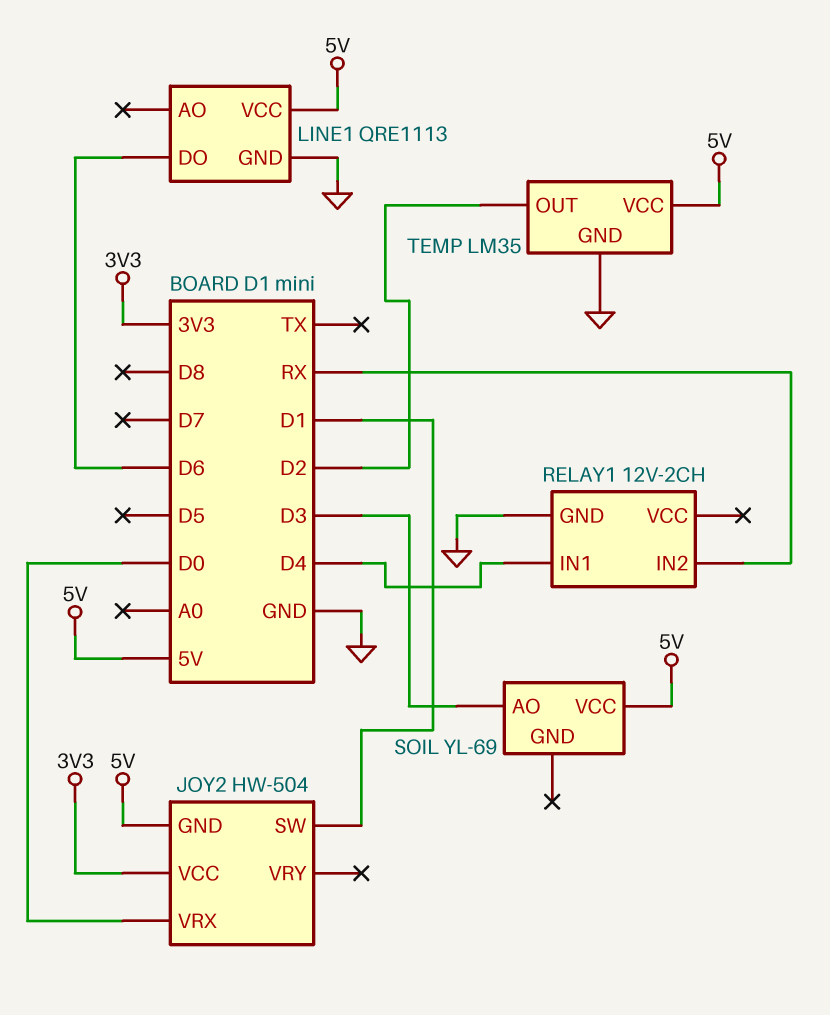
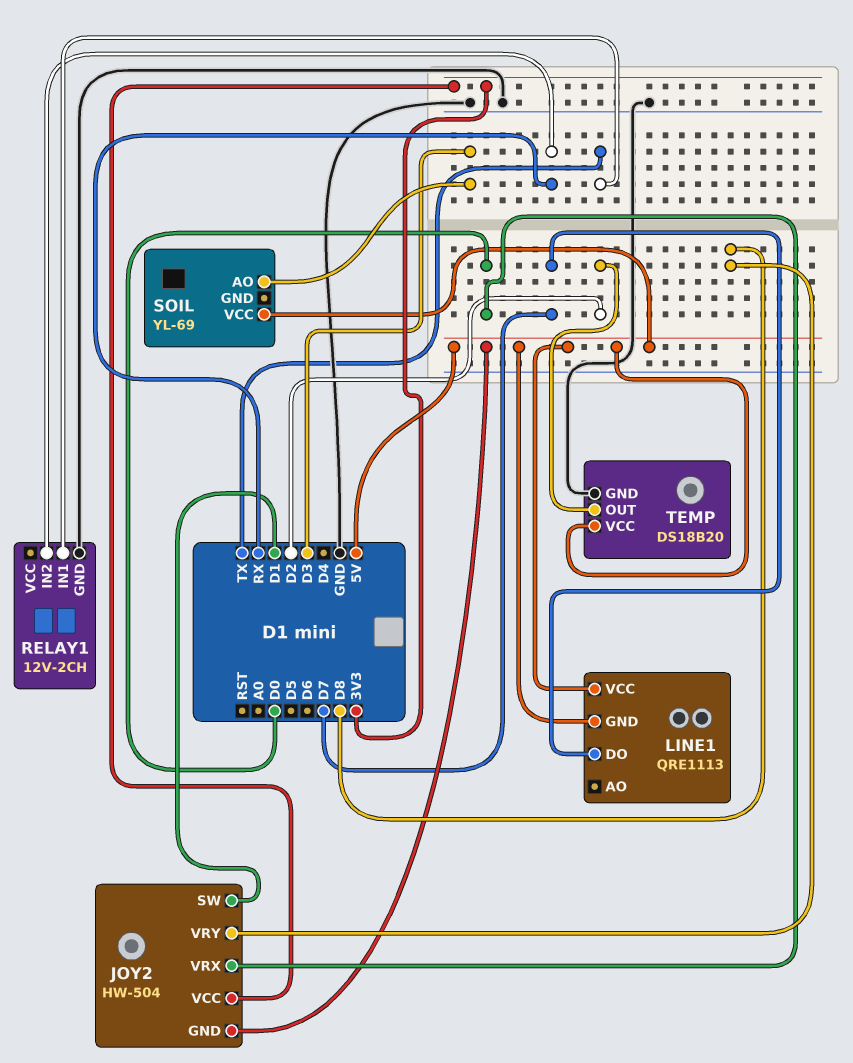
JOY2 pin VRY: none -> D8
LINE1 pin DO: D6 -> D7
LINE1 pin GND: GND -> 5V
RELAY1 pin IN1: D4 -> TX
TEMP: LM35 -> DS18B20

